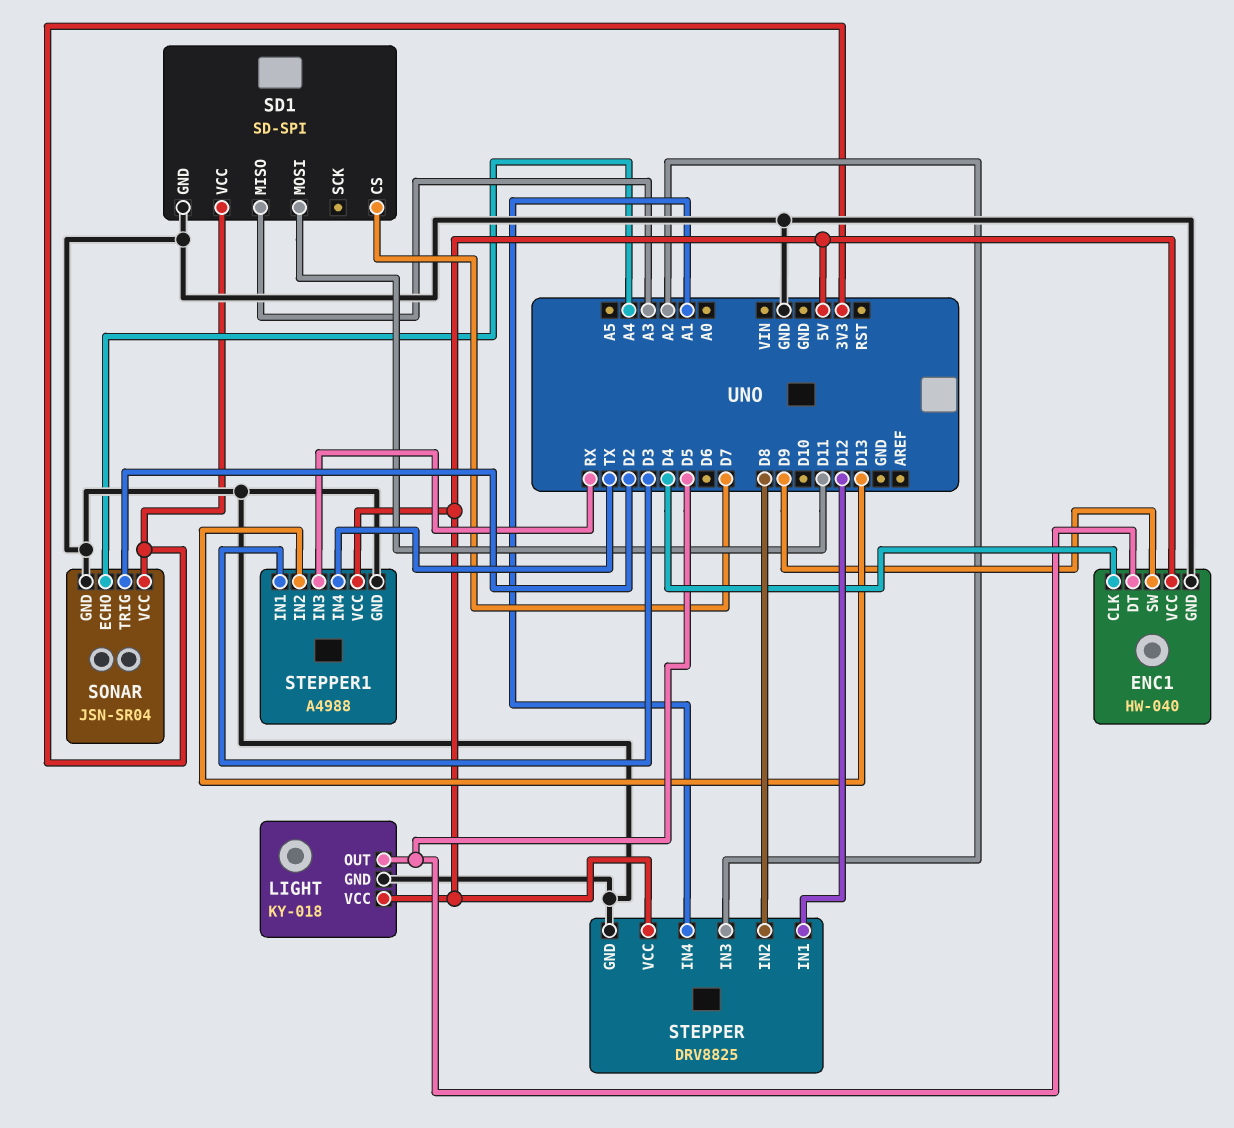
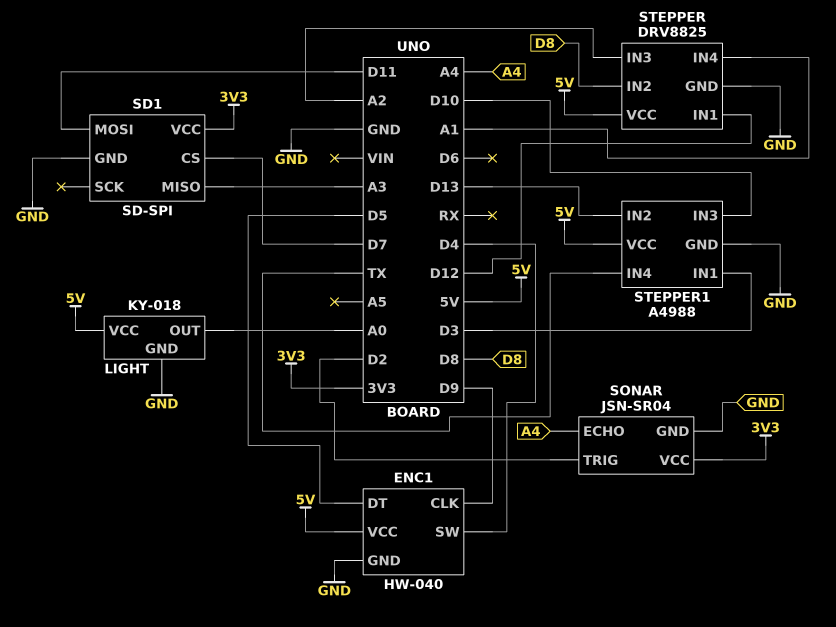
ENC1 pin CLK: D4 -> D9
ENC1 pin SW: D9 -> D4
LIGHT pin OUT: D5 -> A0
STEPPER1 pin IN3: RX -> D10

